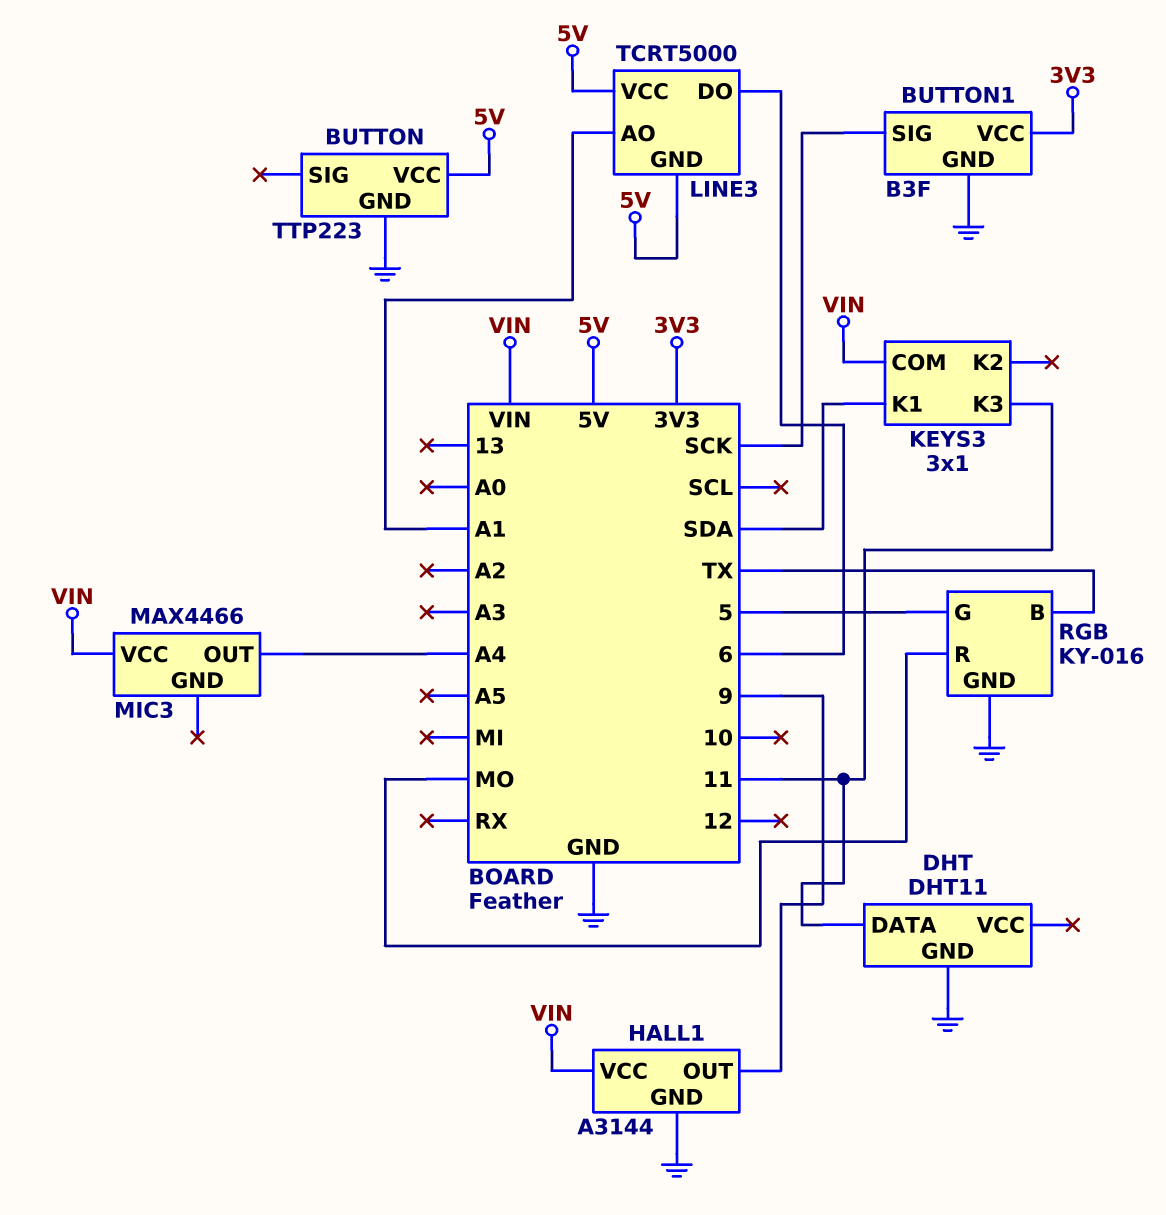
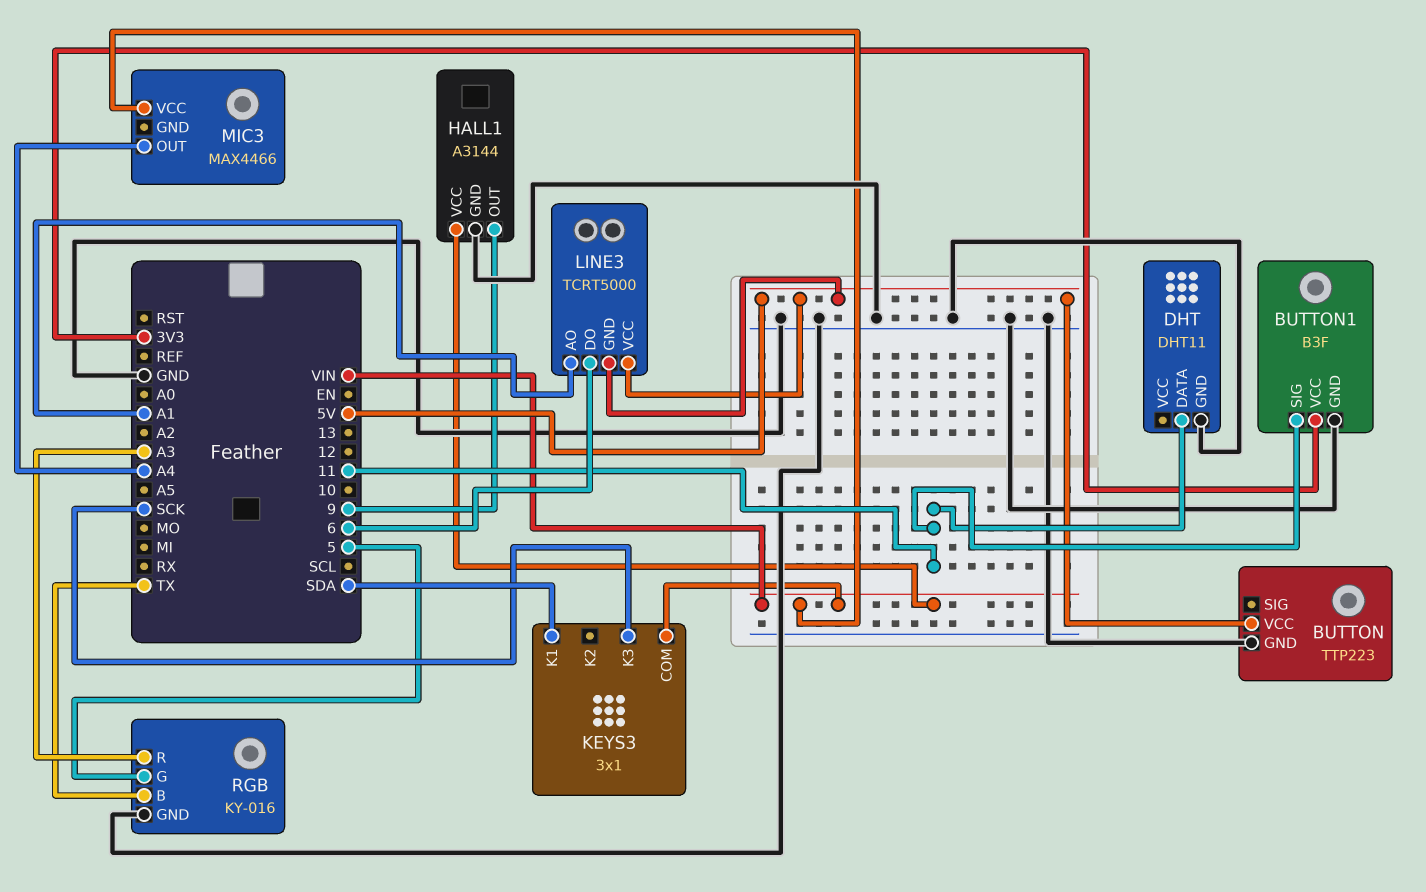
BUTTON1 pin SIG: SCK -> 11
KEYS3 pin K3: 11 -> SCK
RGB pin R: MO -> A3

